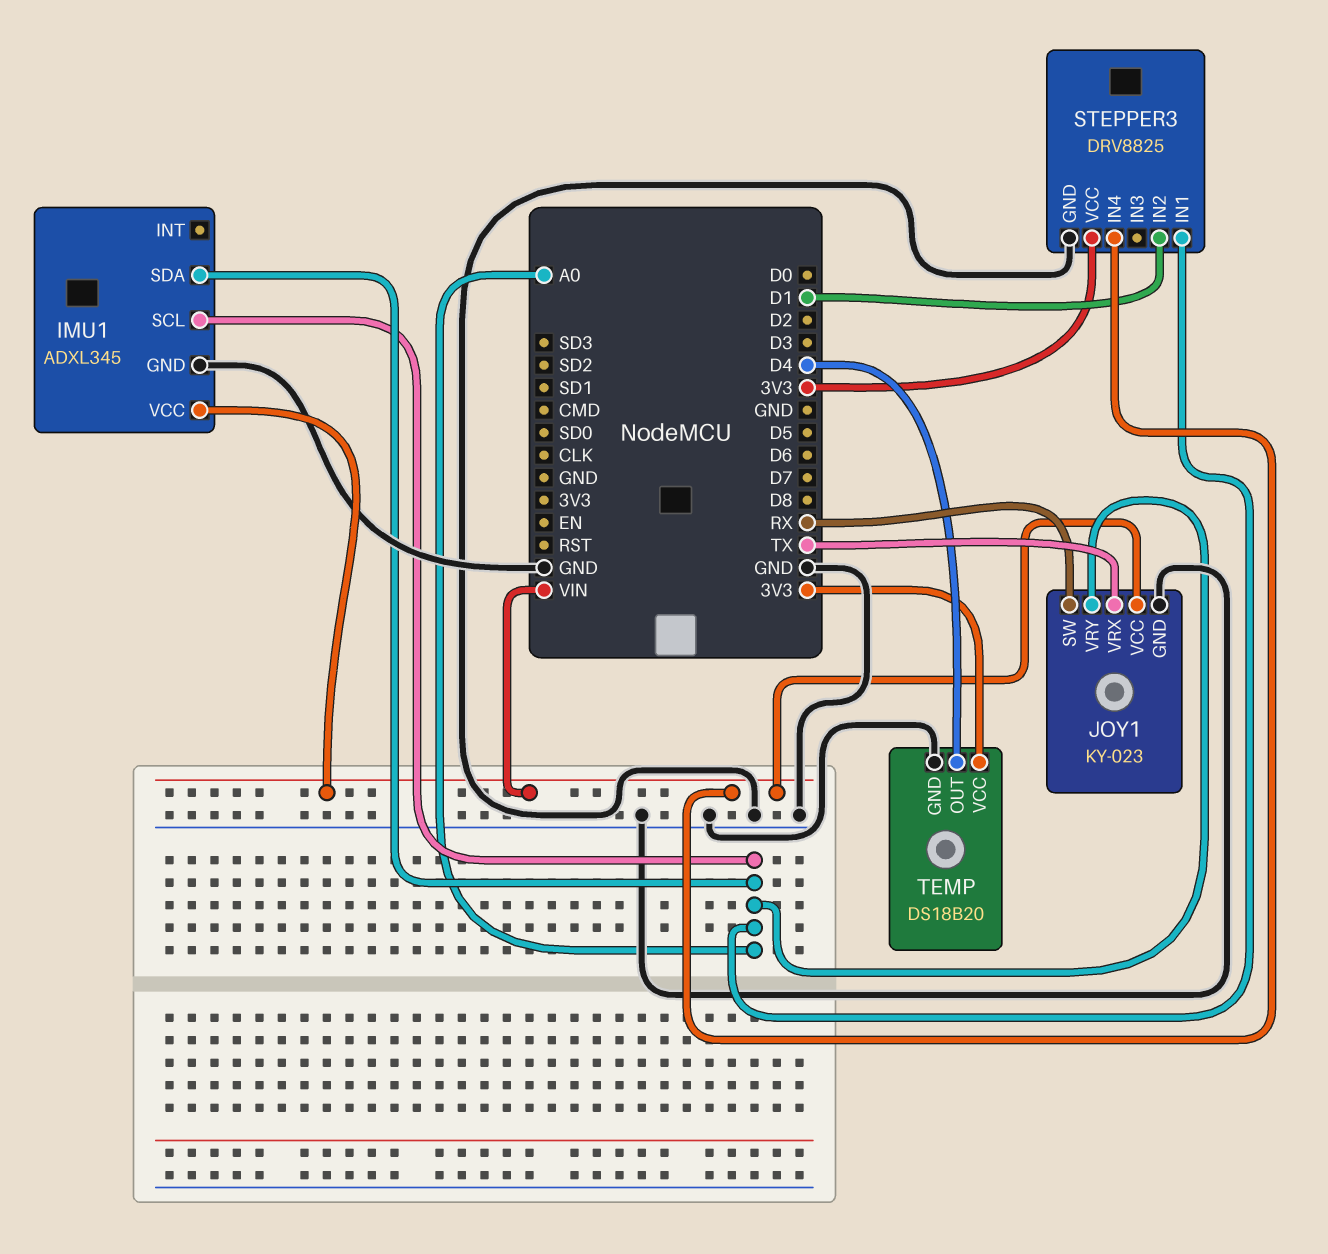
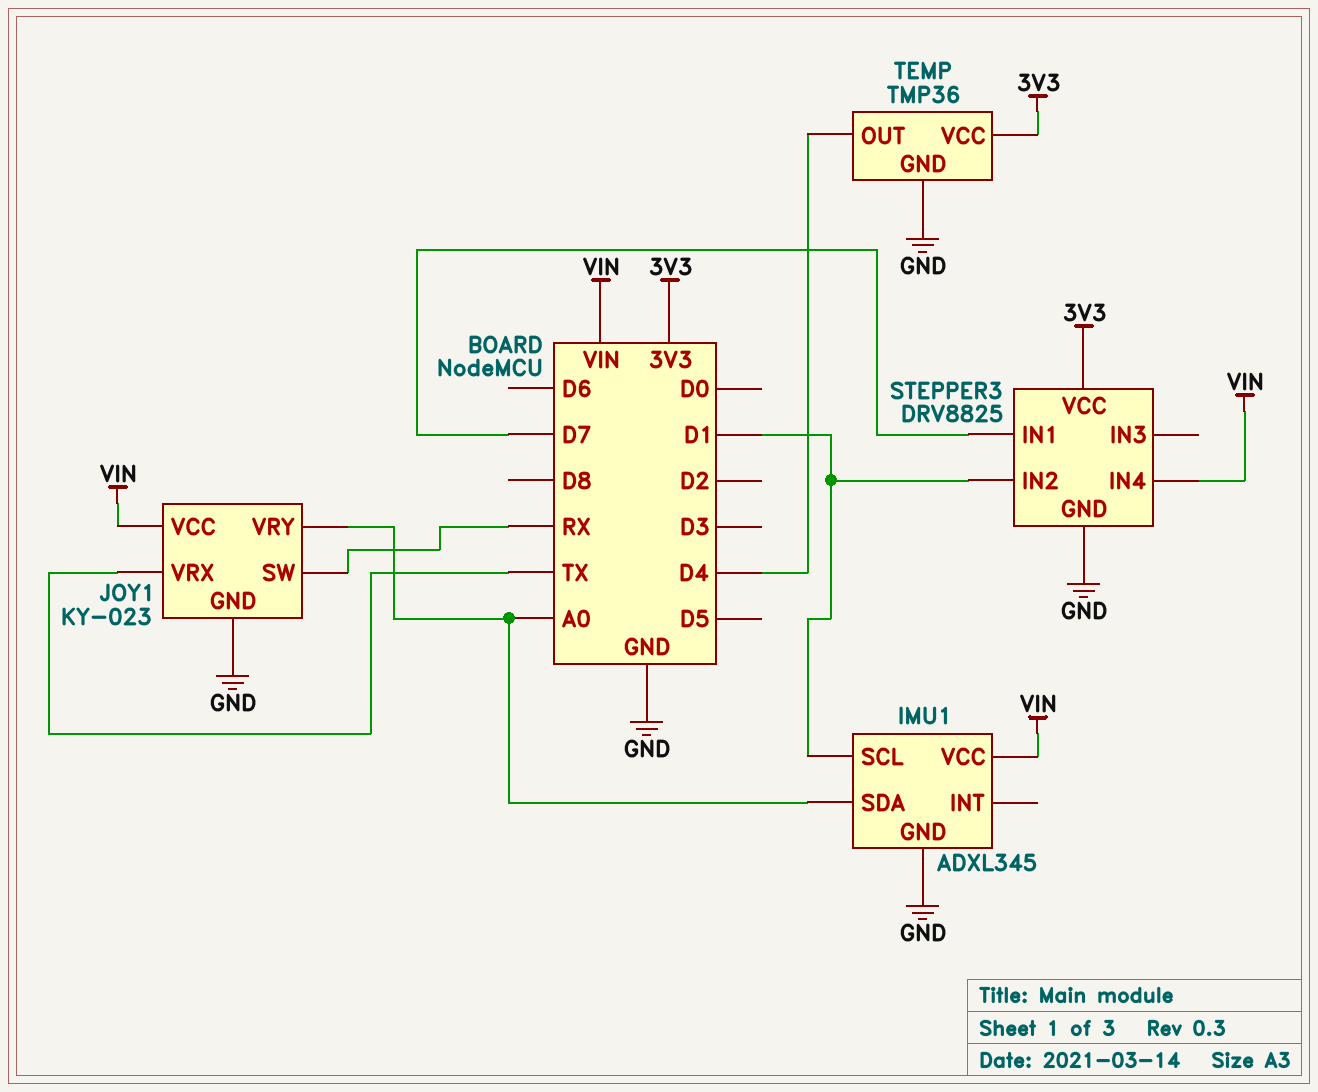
IMU1 pin SCL: A0 -> D1
STEPPER3 pin IN1: A0 -> D7
TEMP: DS18B20 -> TMP36

